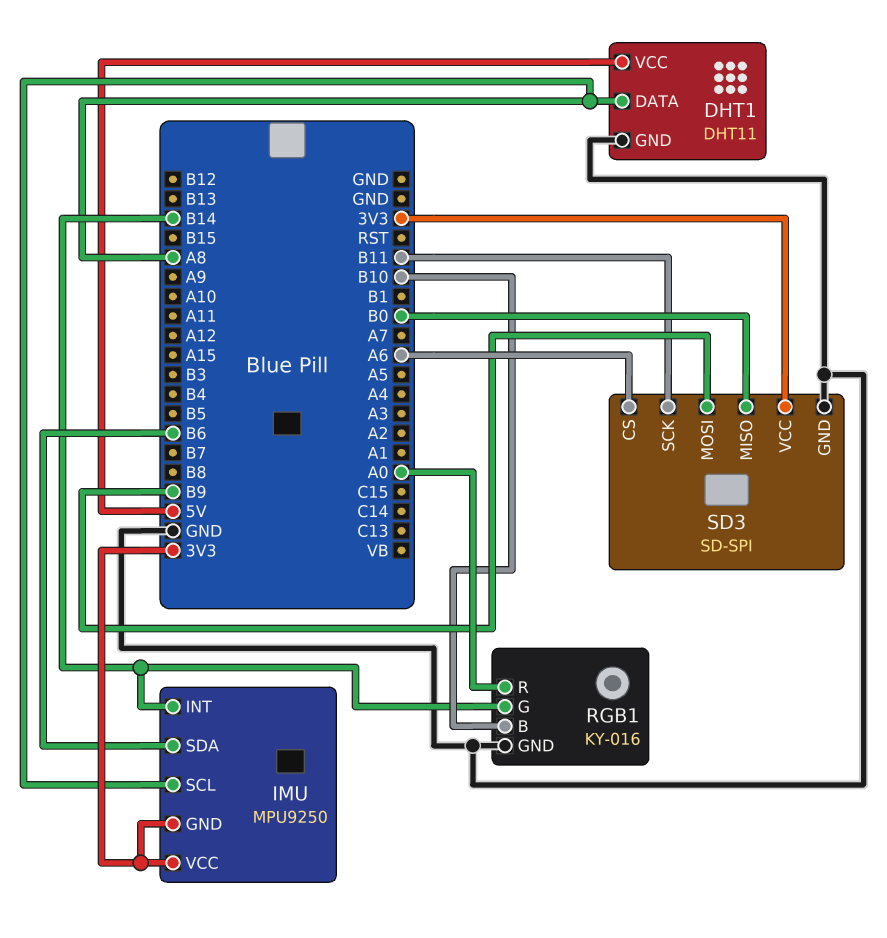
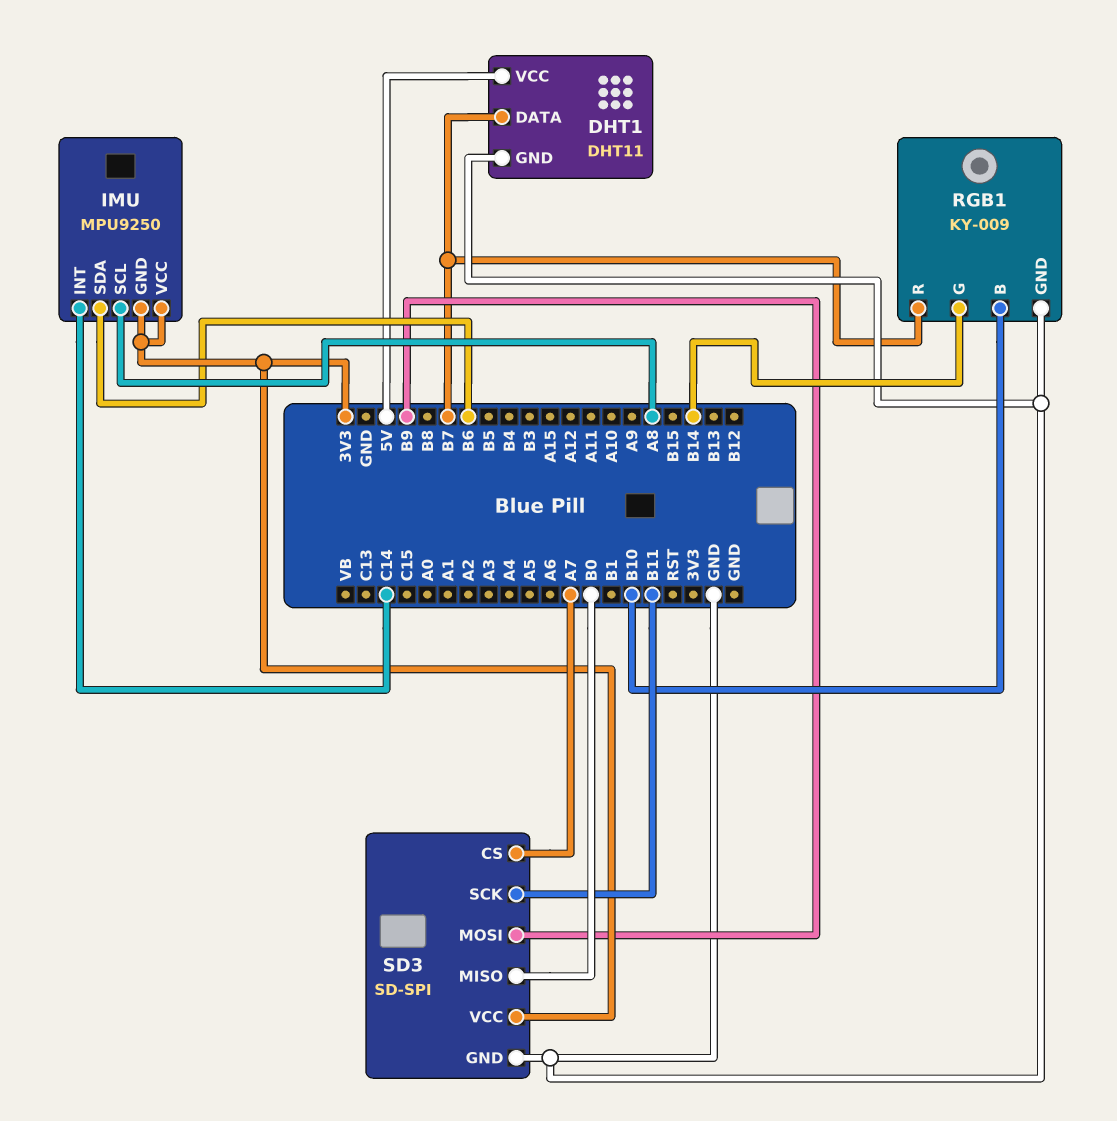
DHT1 pin DATA: A8 -> B7
IMU pin INT: B14 -> C14
RGB1: KY-016 -> KY-009
RGB1 pin R: A0 -> B7
SD3 pin CS: A6 -> A7

